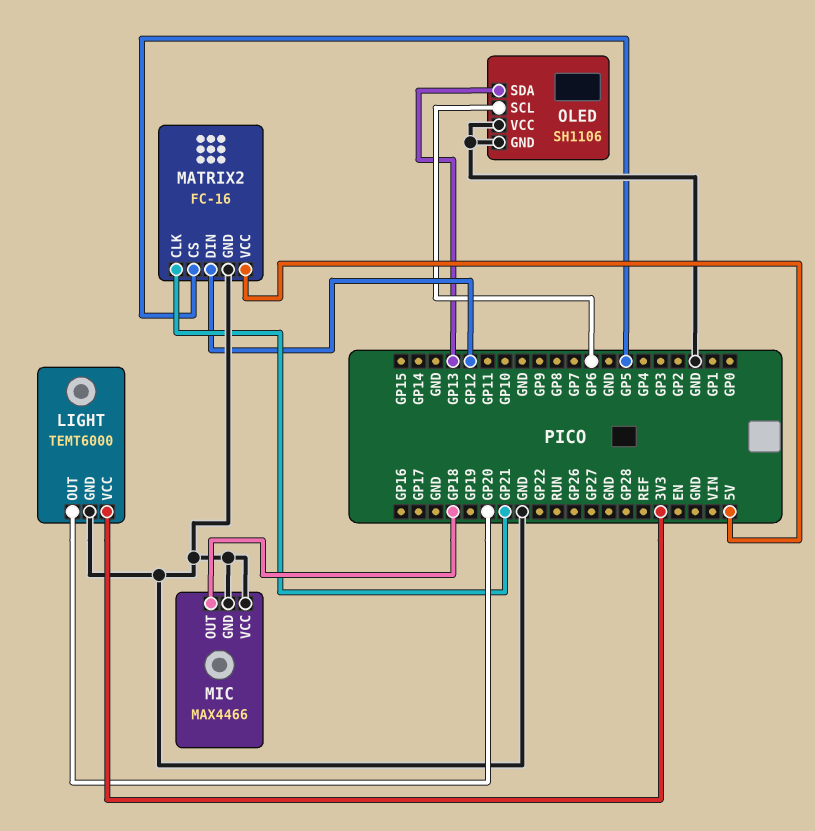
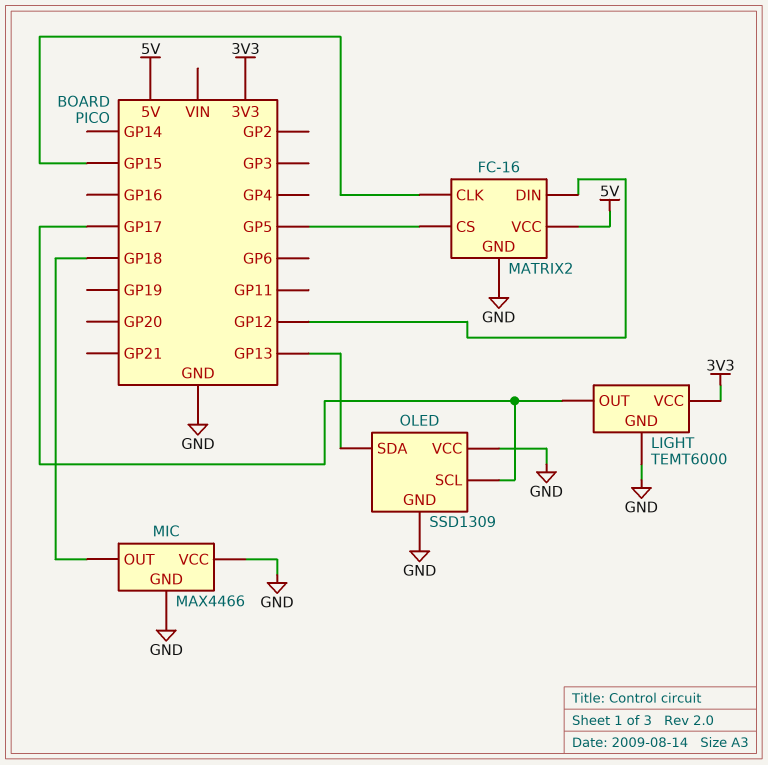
LIGHT pin OUT: GP20 -> GP17
MATRIX2 pin CLK: GP21 -> GP15
OLED: SH1106 -> SSD1309
OLED pin SCL: GP6 -> GP17

